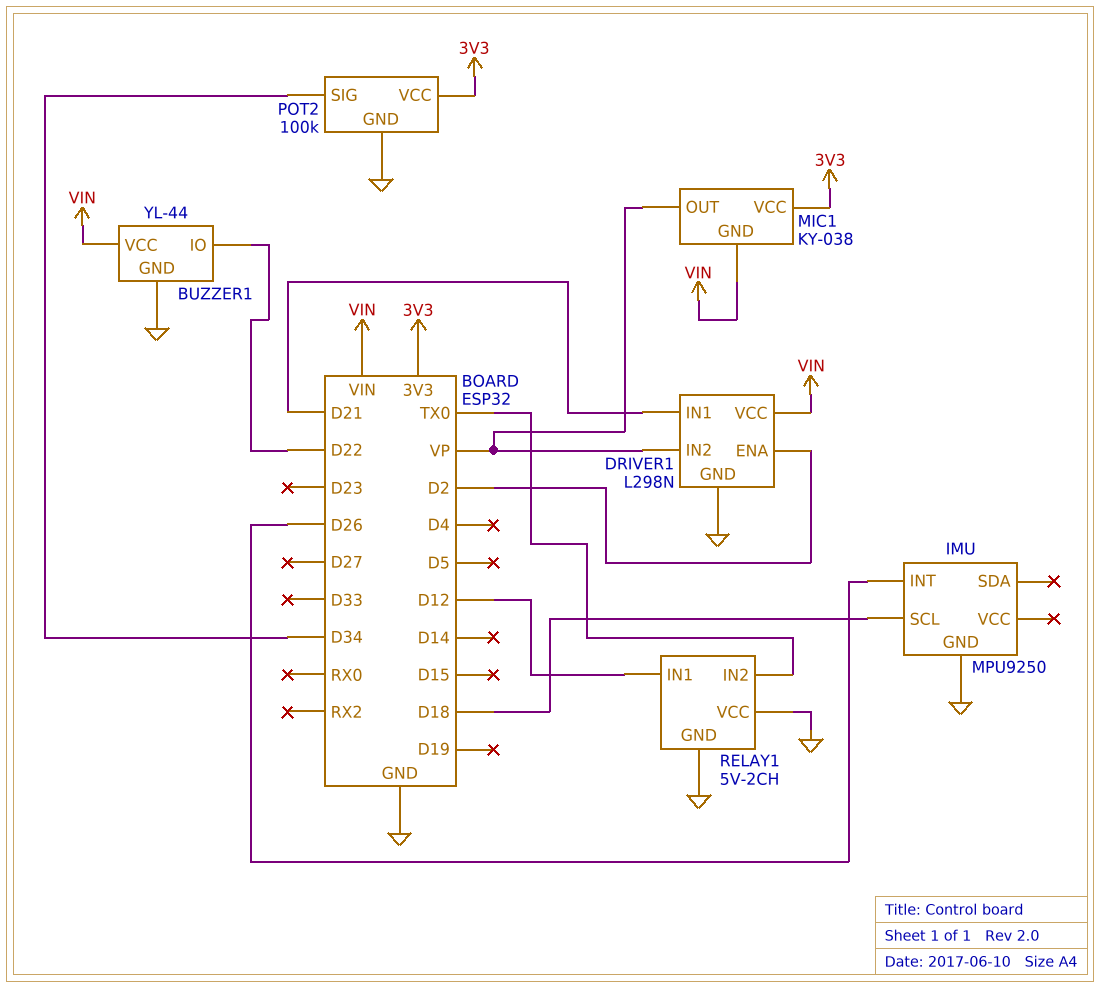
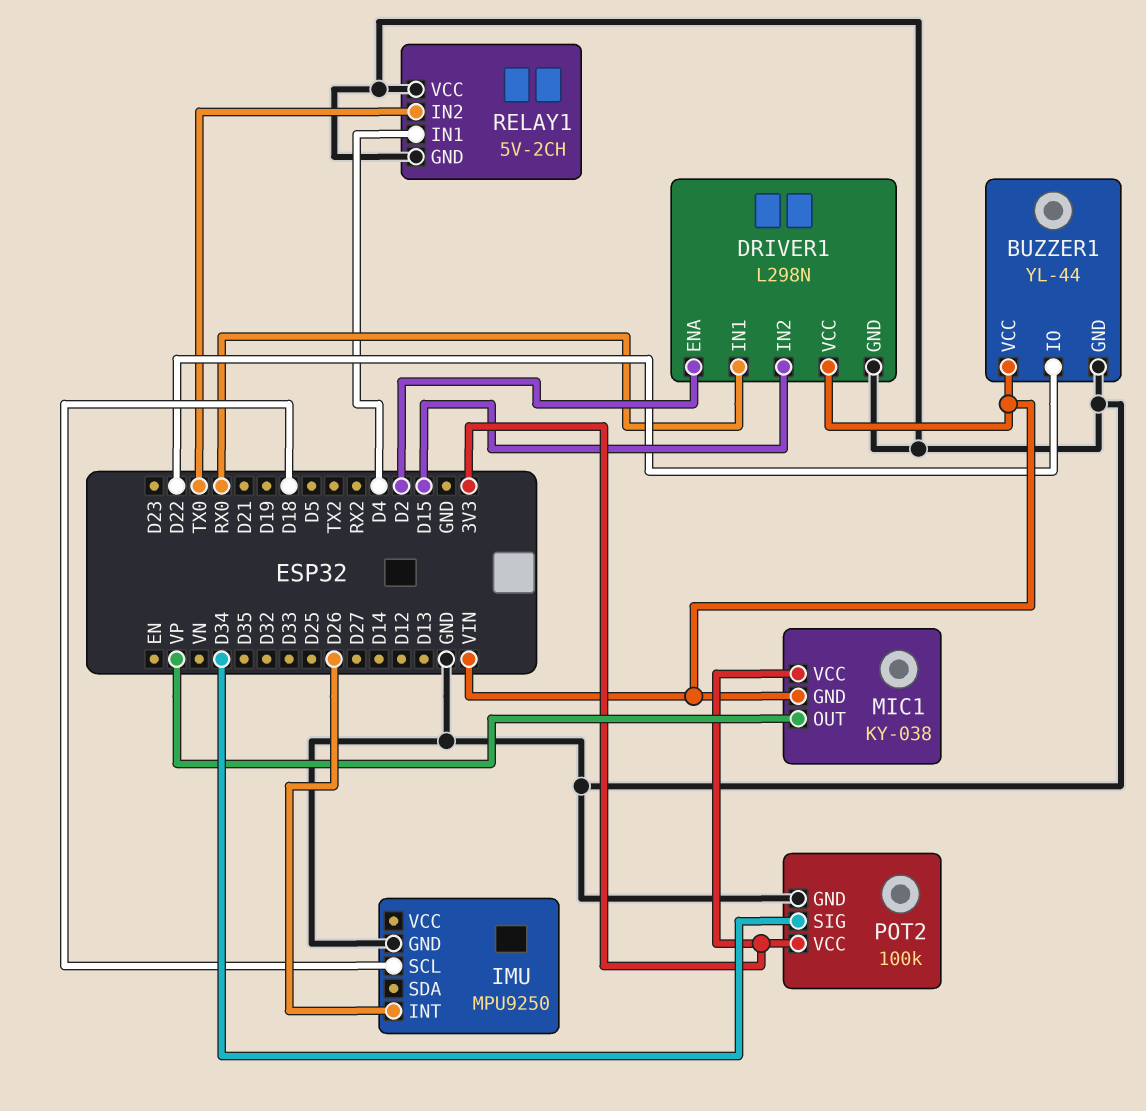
DRIVER1 pin IN1: D21 -> RX0
DRIVER1 pin IN2: VP -> D15
RELAY1 pin IN1: D12 -> D4

